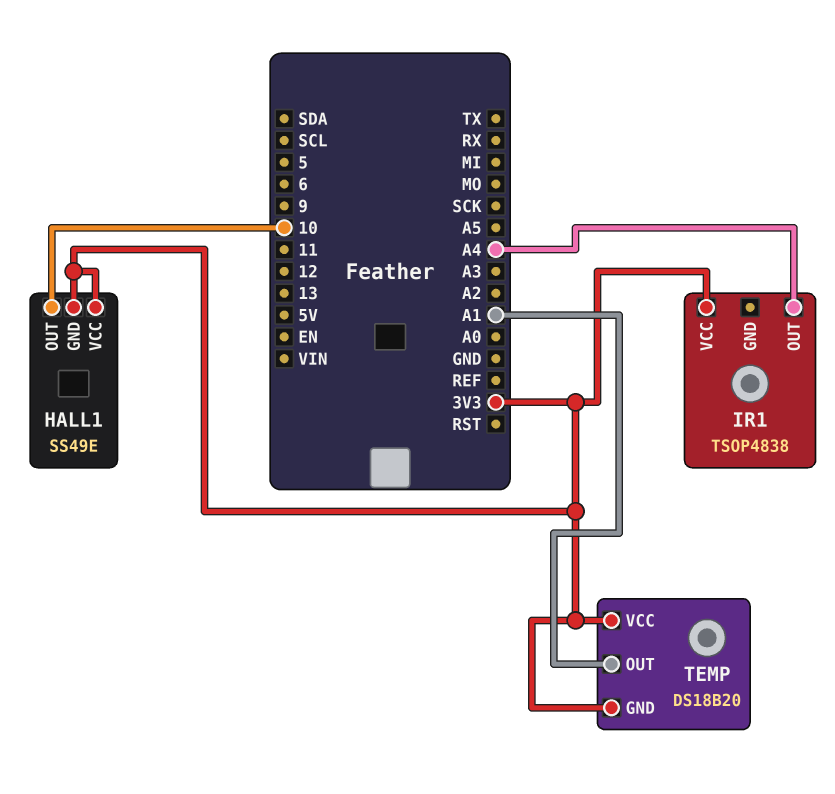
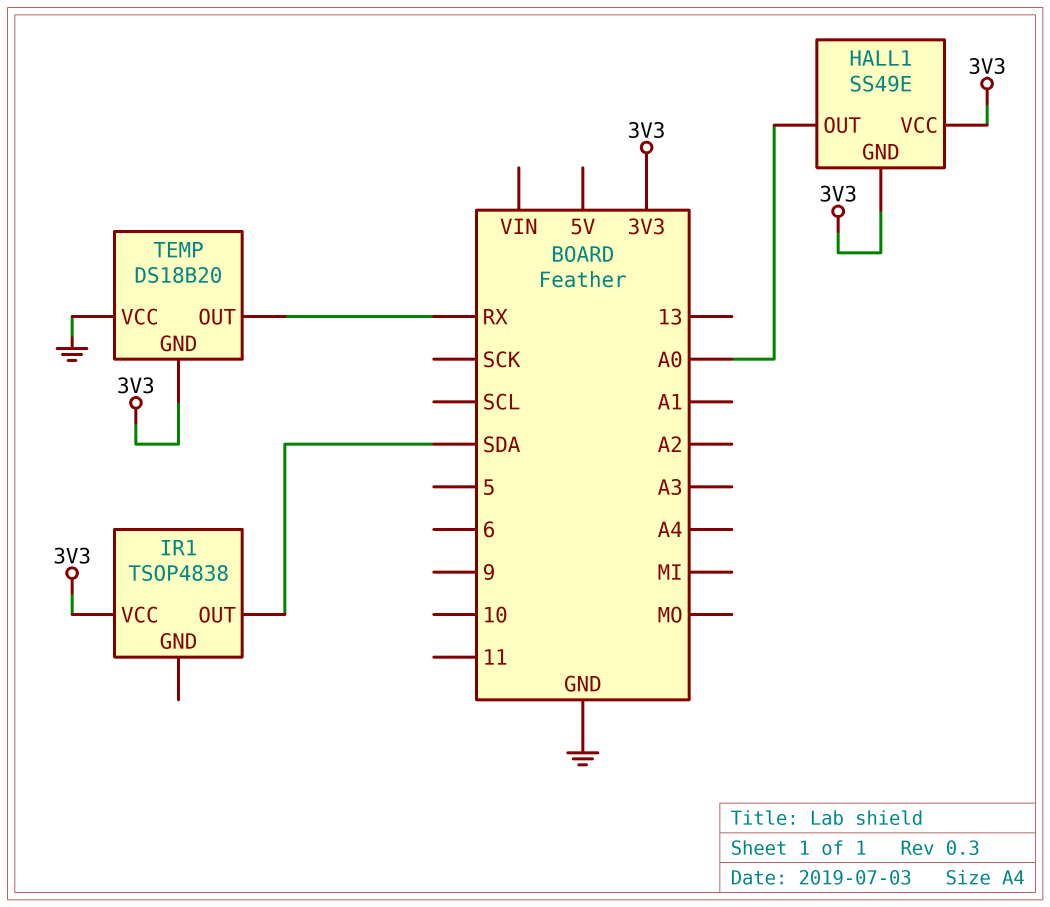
HALL1 pin OUT: 10 -> A0
IR1 pin OUT: A4 -> SDA
TEMP pin OUT: A1 -> RX
TEMP pin VCC: 3V3 -> GND

